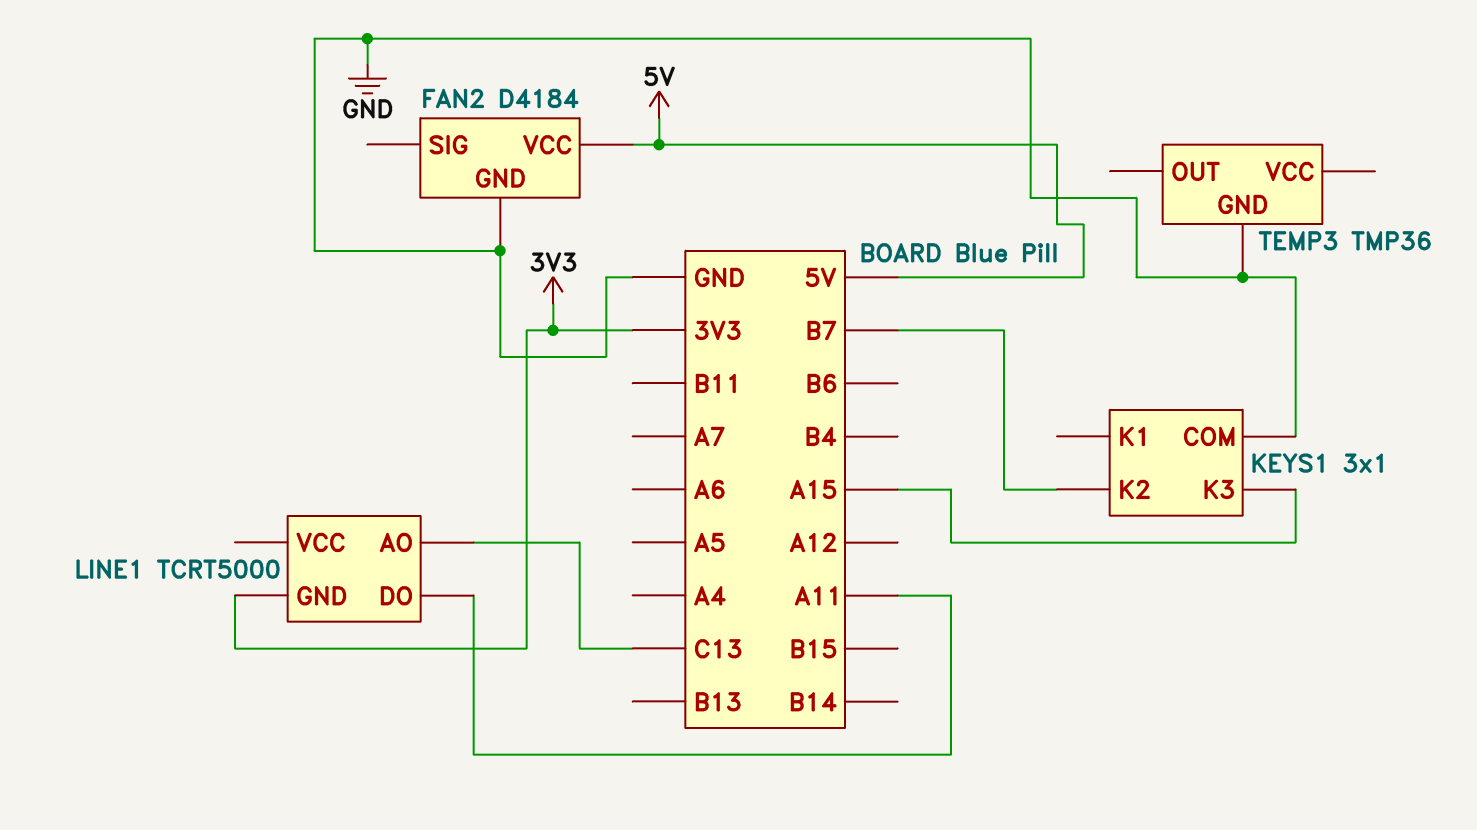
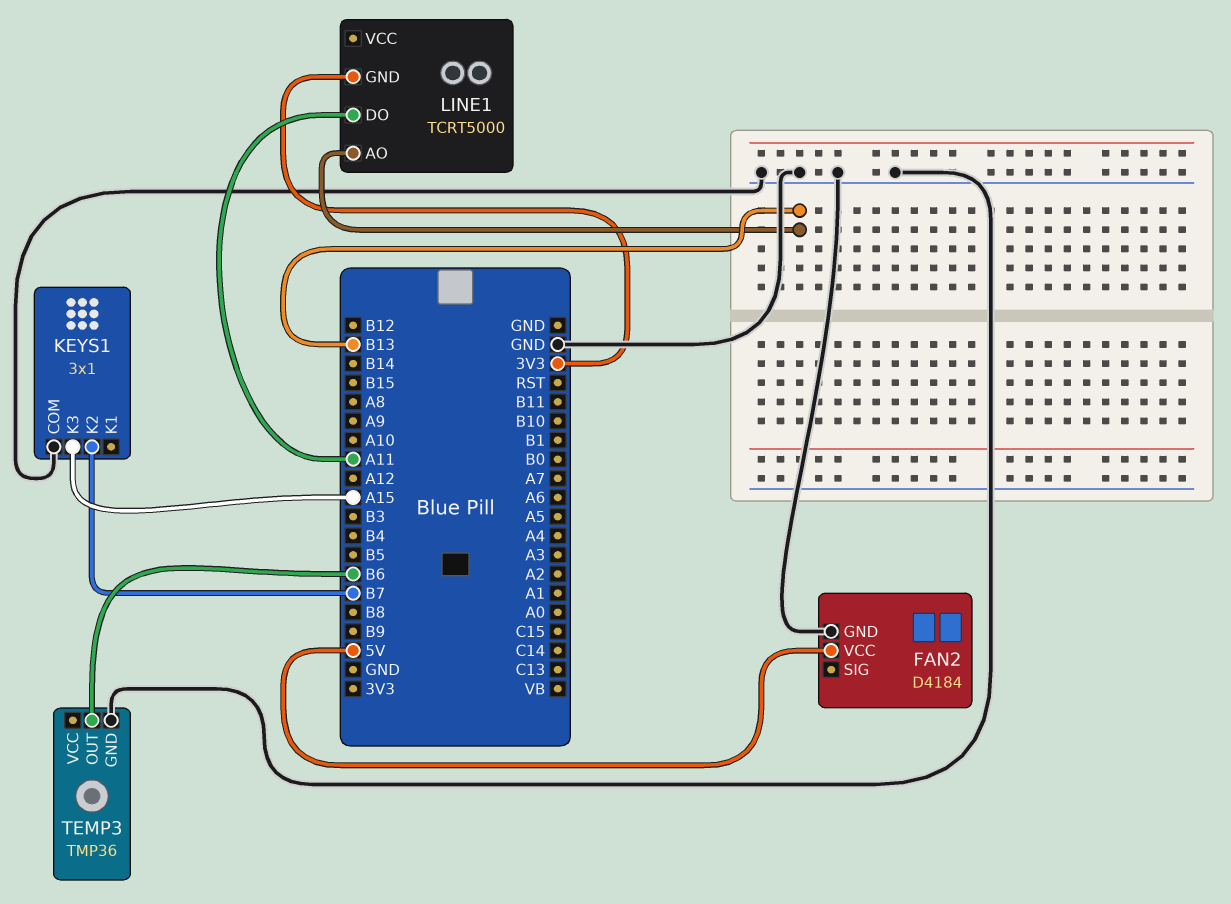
LINE1 pin AO: C13 -> B13
TEMP3 pin OUT: none -> B6

